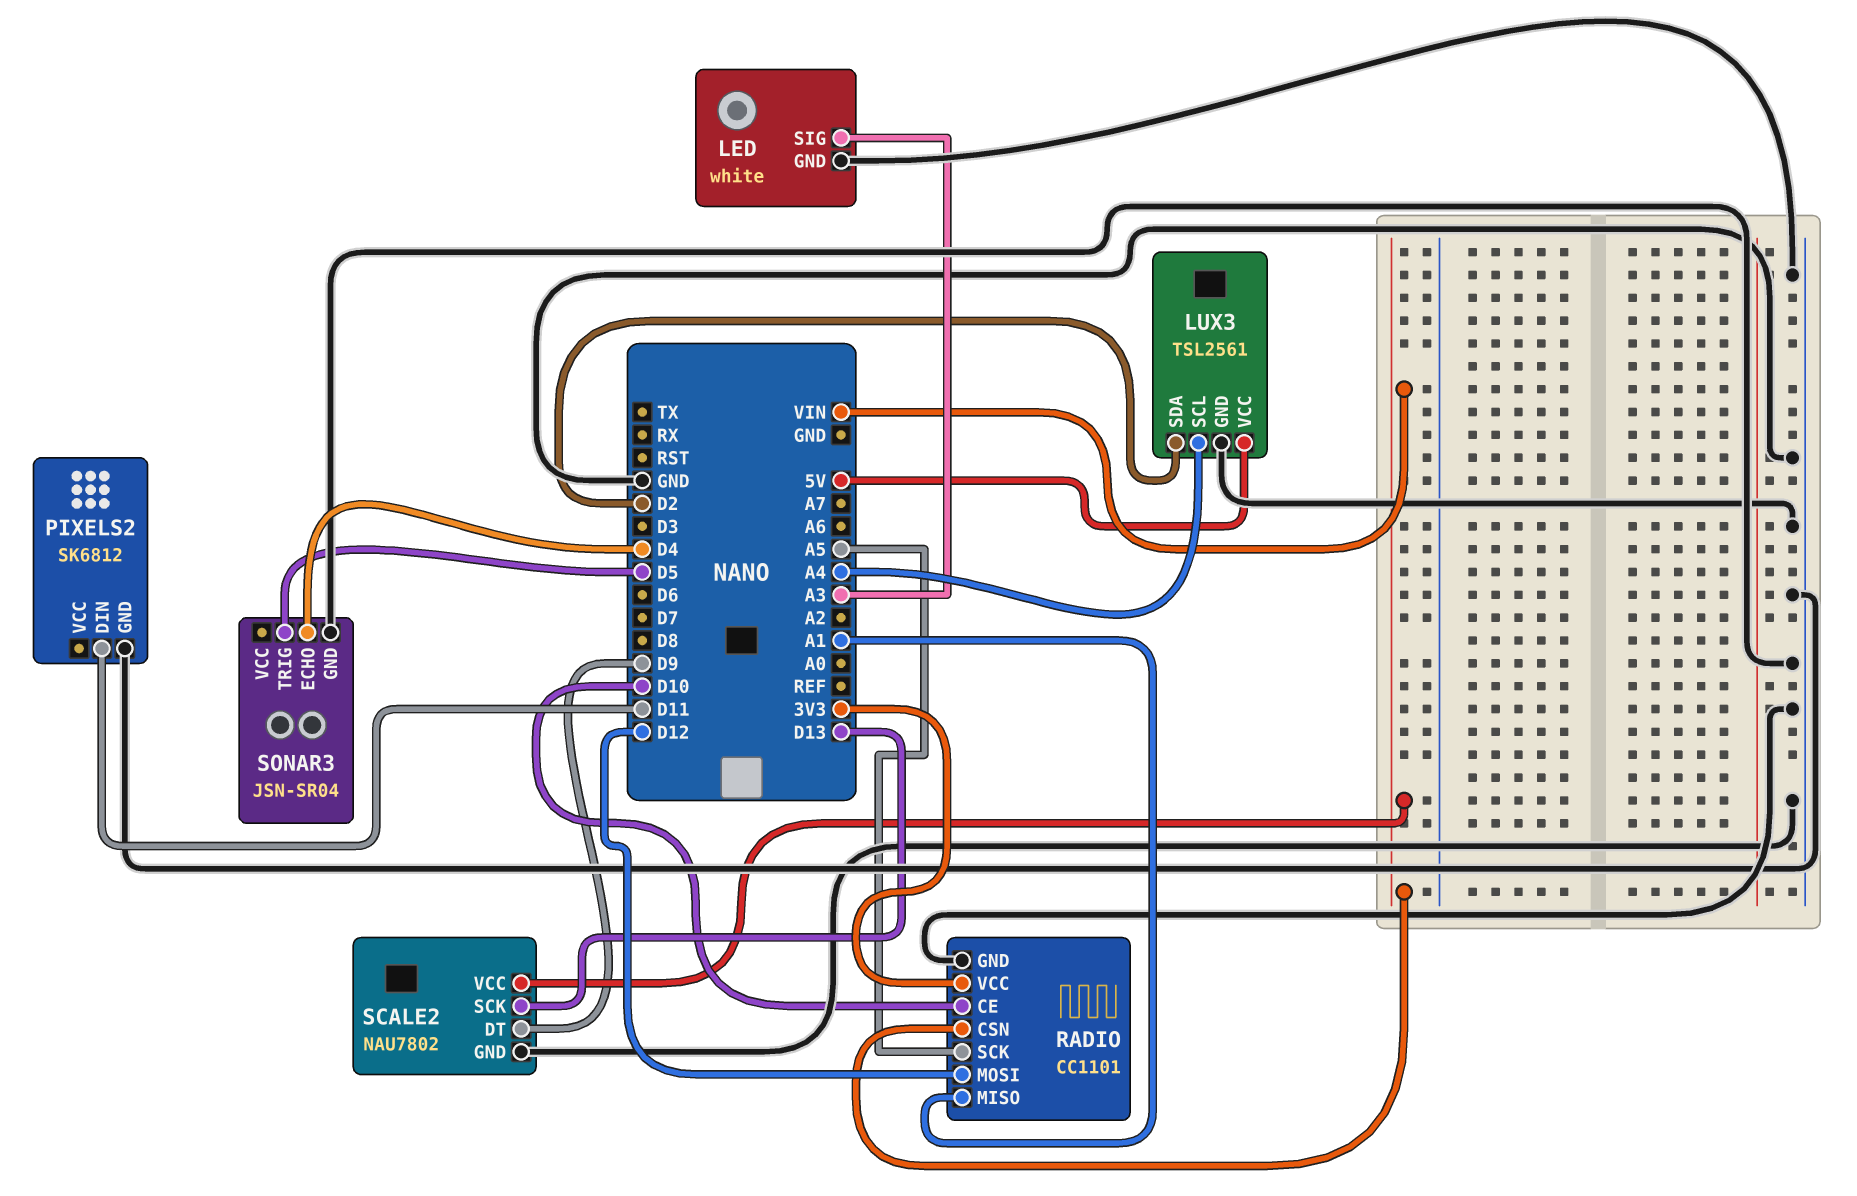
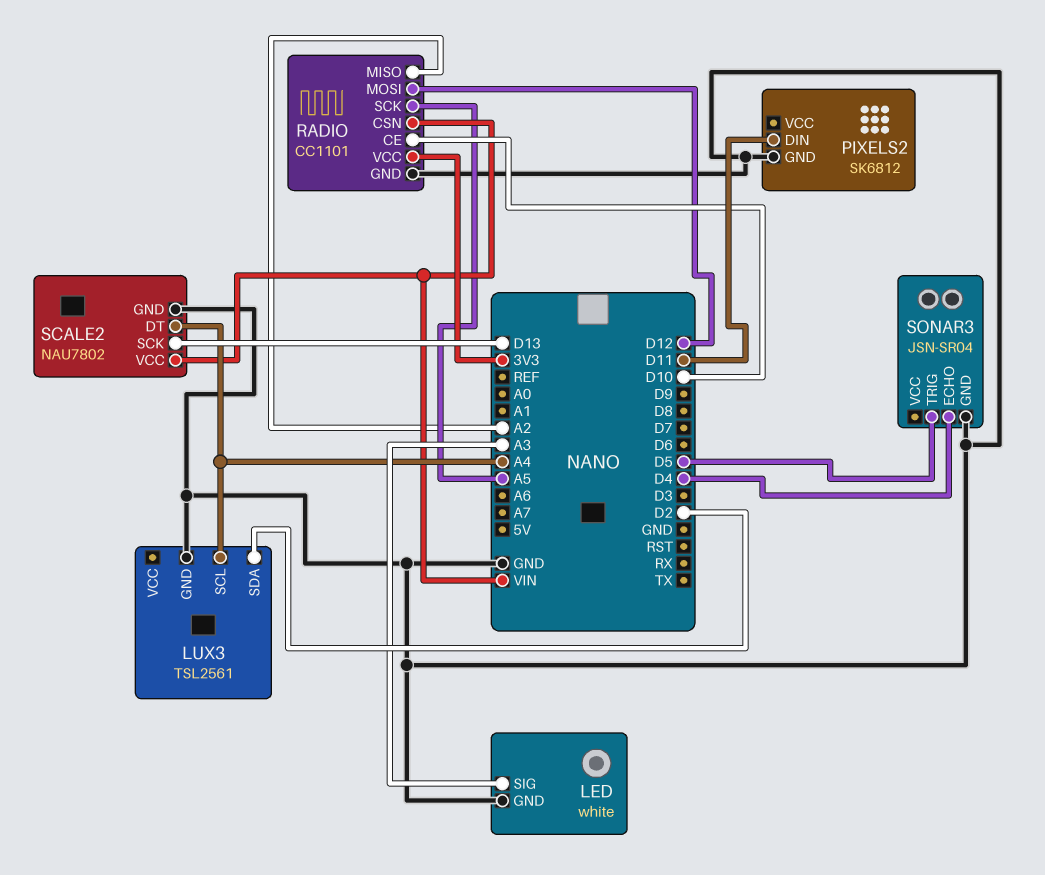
LUX3 pin VCC: 5V -> none
RADIO pin MISO: A1 -> A2
SCALE2 pin DT: D9 -> A4

